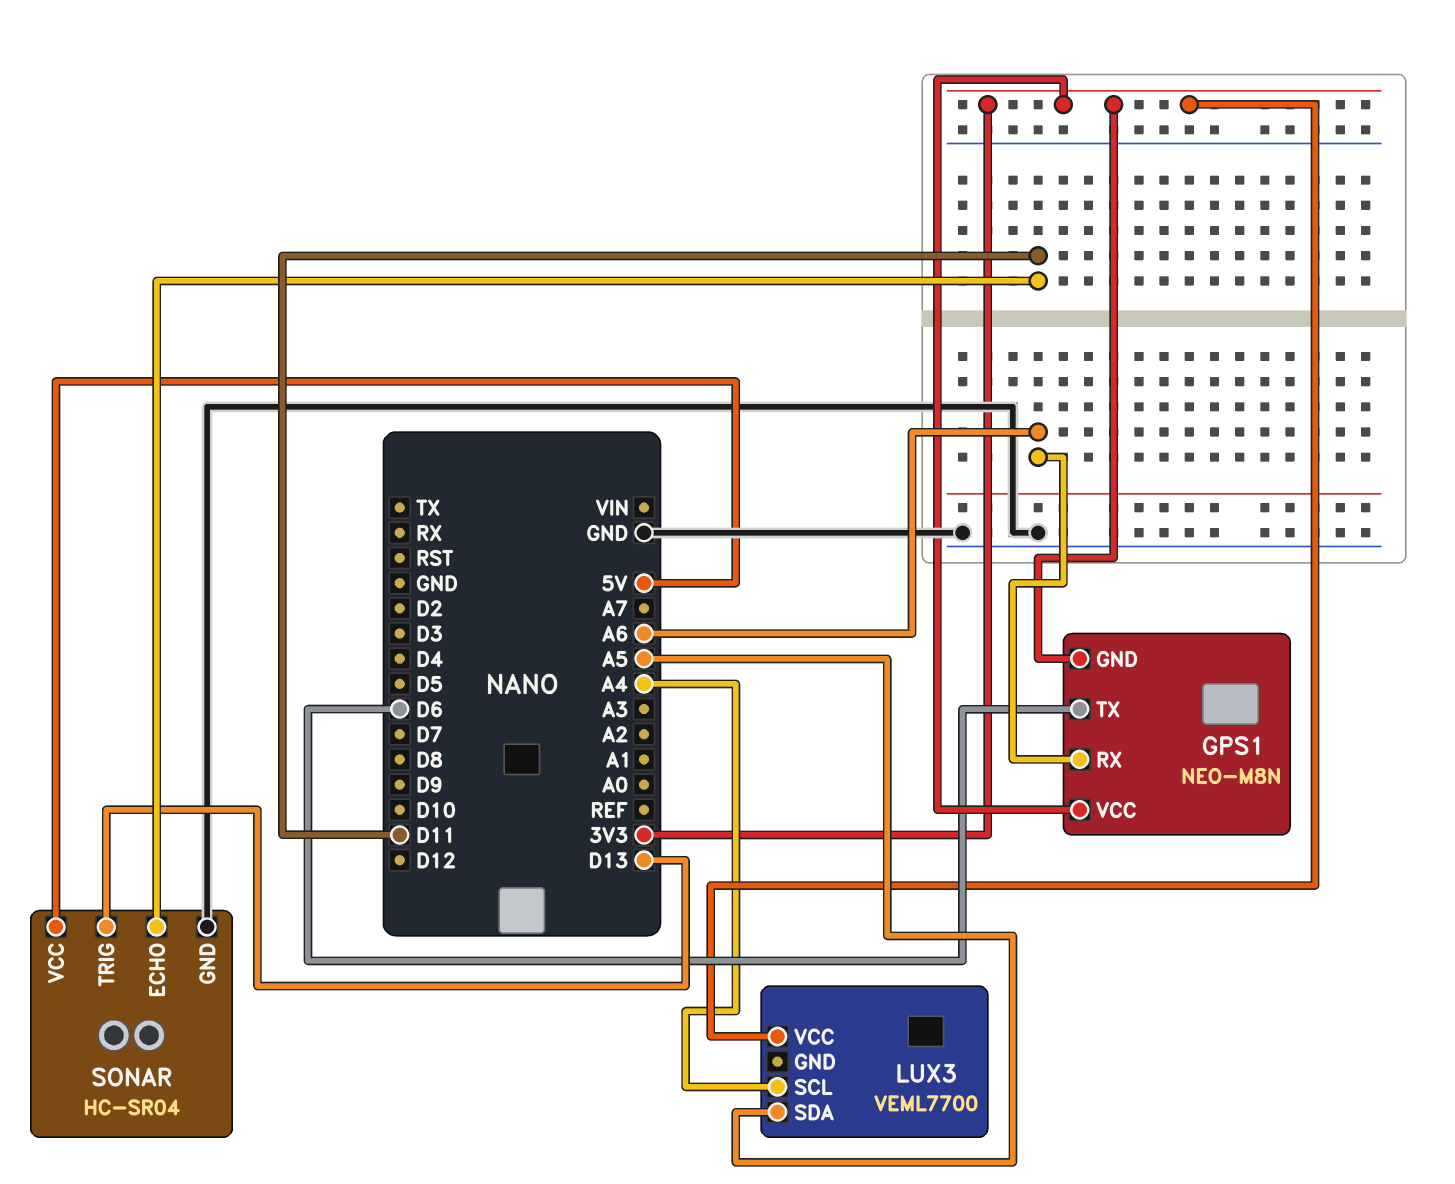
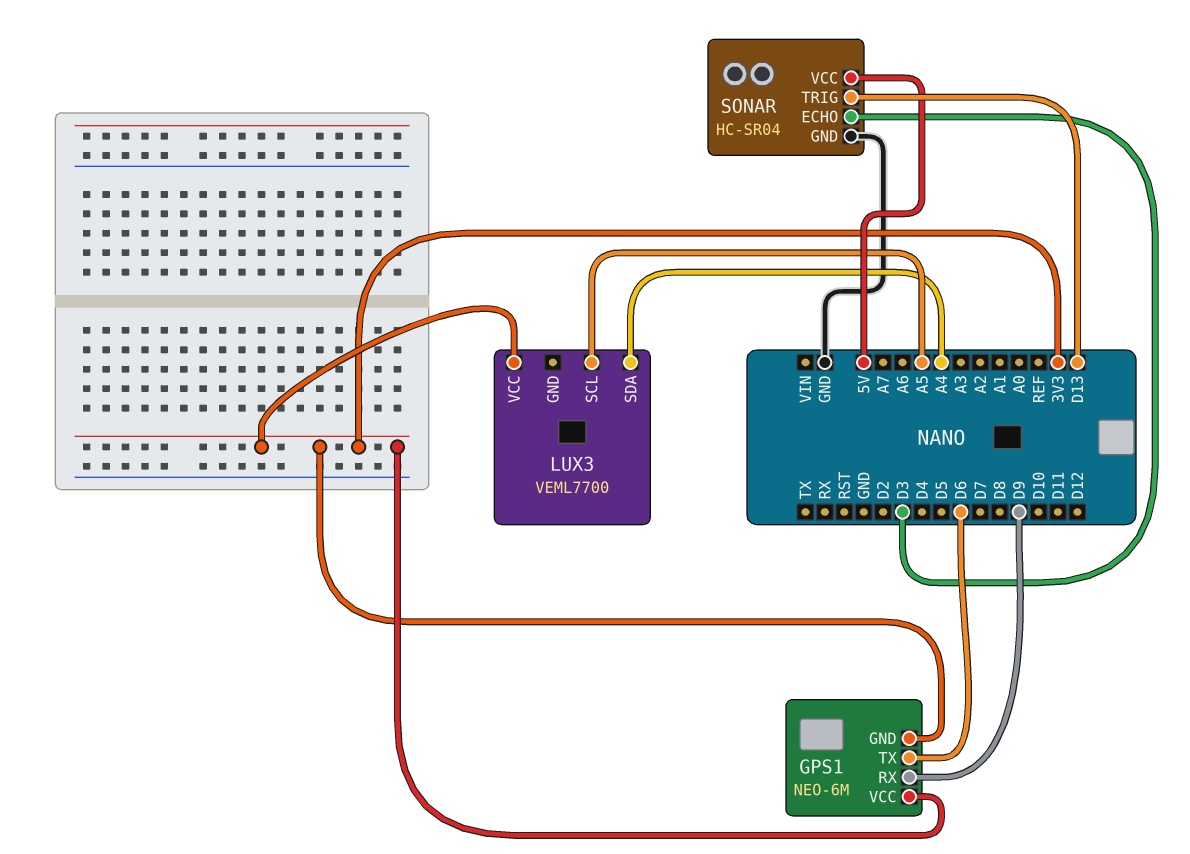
GPS1: NEO-M8N -> NEO-6M
GPS1 pin RX: A6 -> D9
LUX3 pin SCL: A4 -> A5
LUX3 pin SDA: A5 -> A4
SONAR pin ECHO: D11 -> D3

